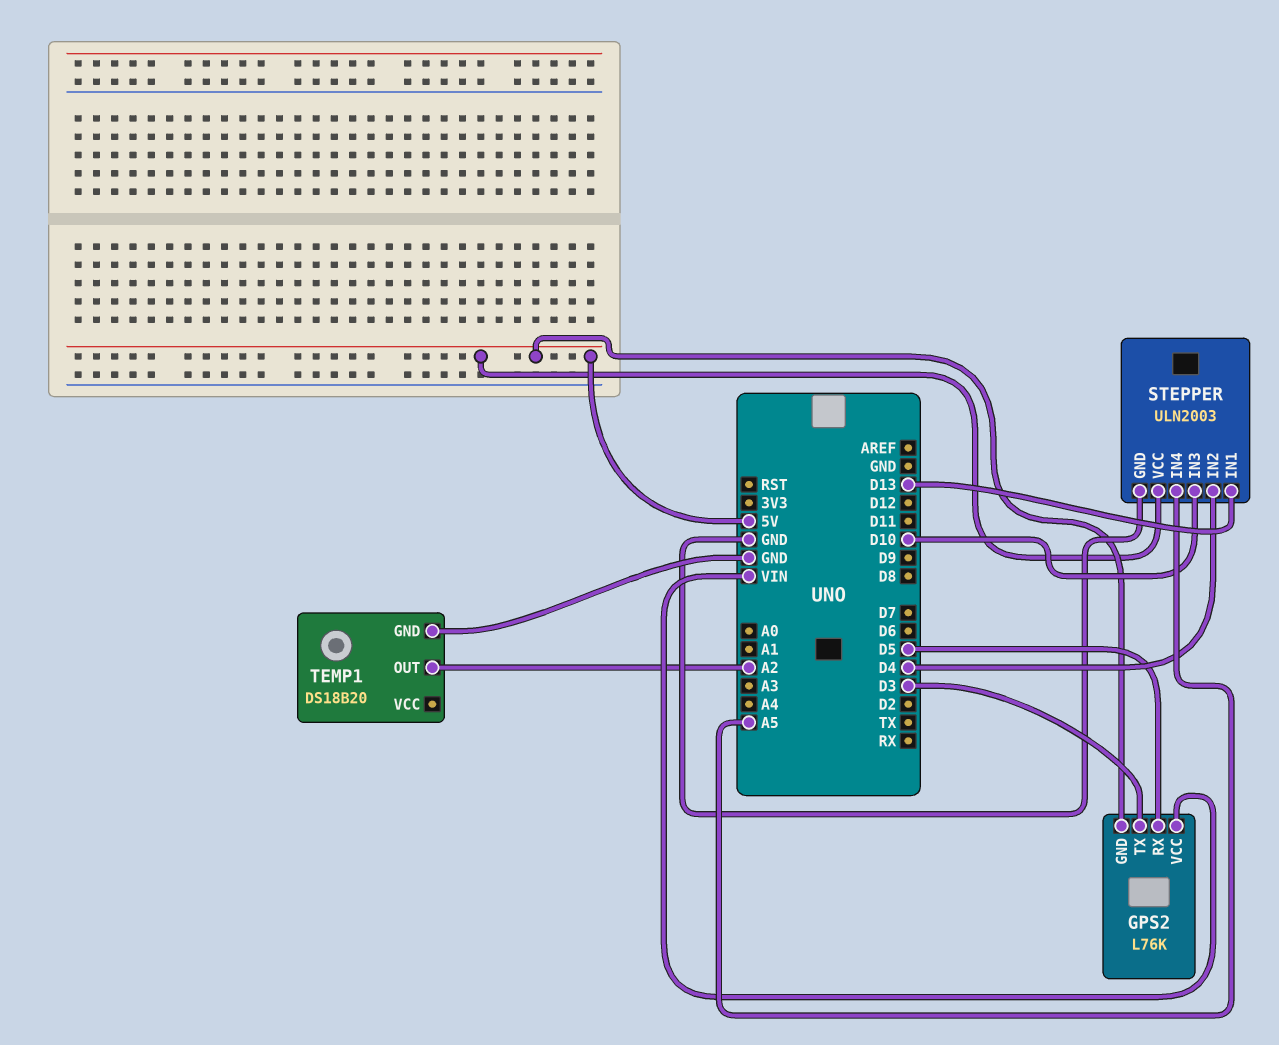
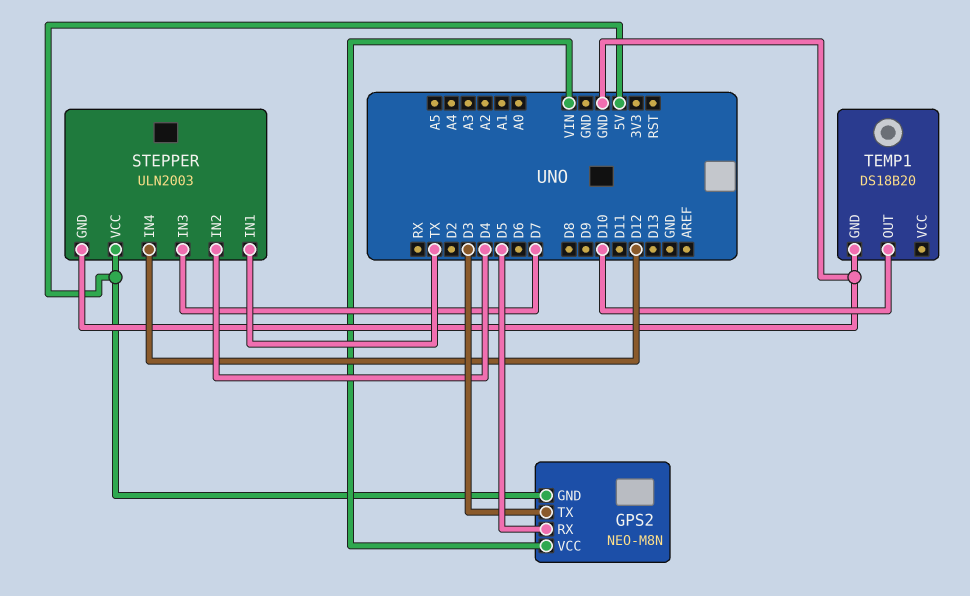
GPS2: L76K -> NEO-M8N
STEPPER pin IN1: D13 -> TX
STEPPER pin IN3: D10 -> D7
STEPPER pin IN4: A5 -> D12
TEMP1 pin OUT: A2 -> D10

